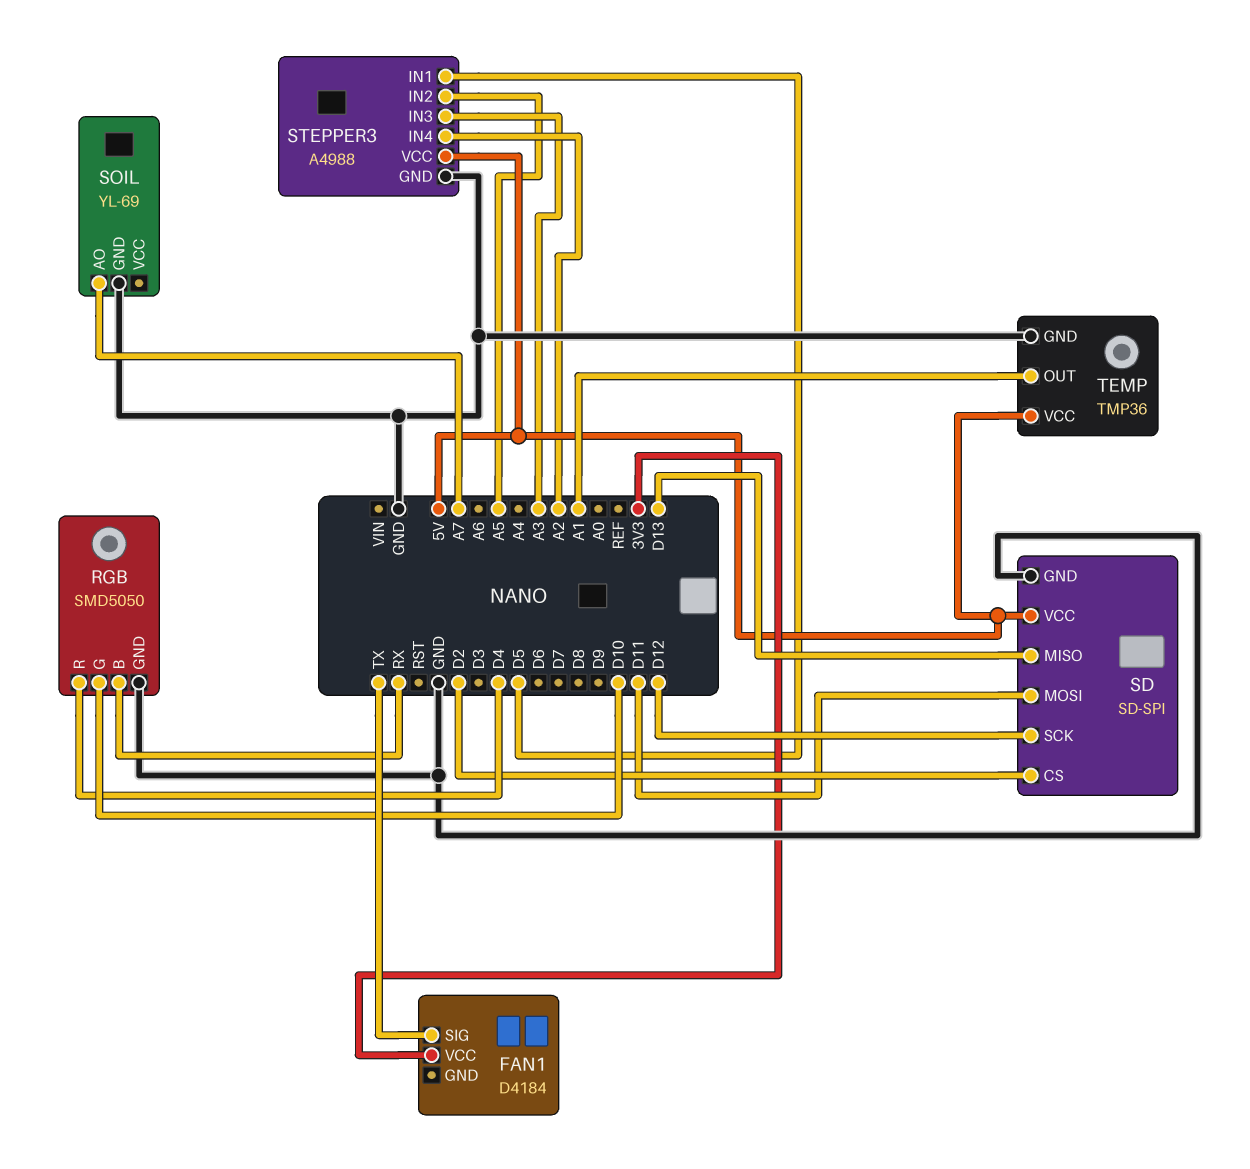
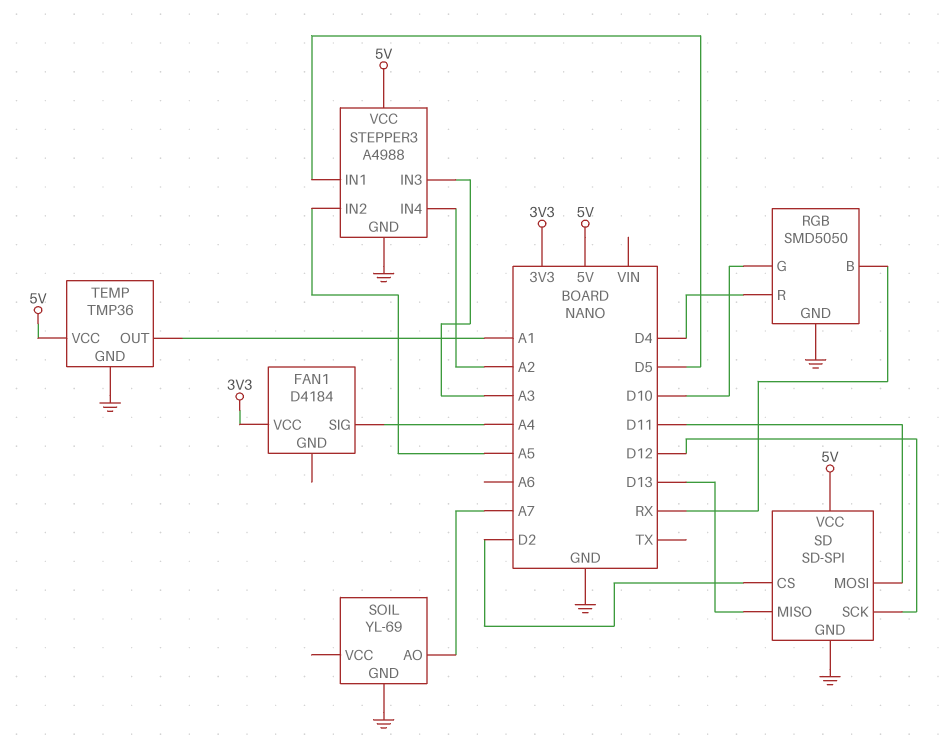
FAN1 pin SIG: TX -> A4

